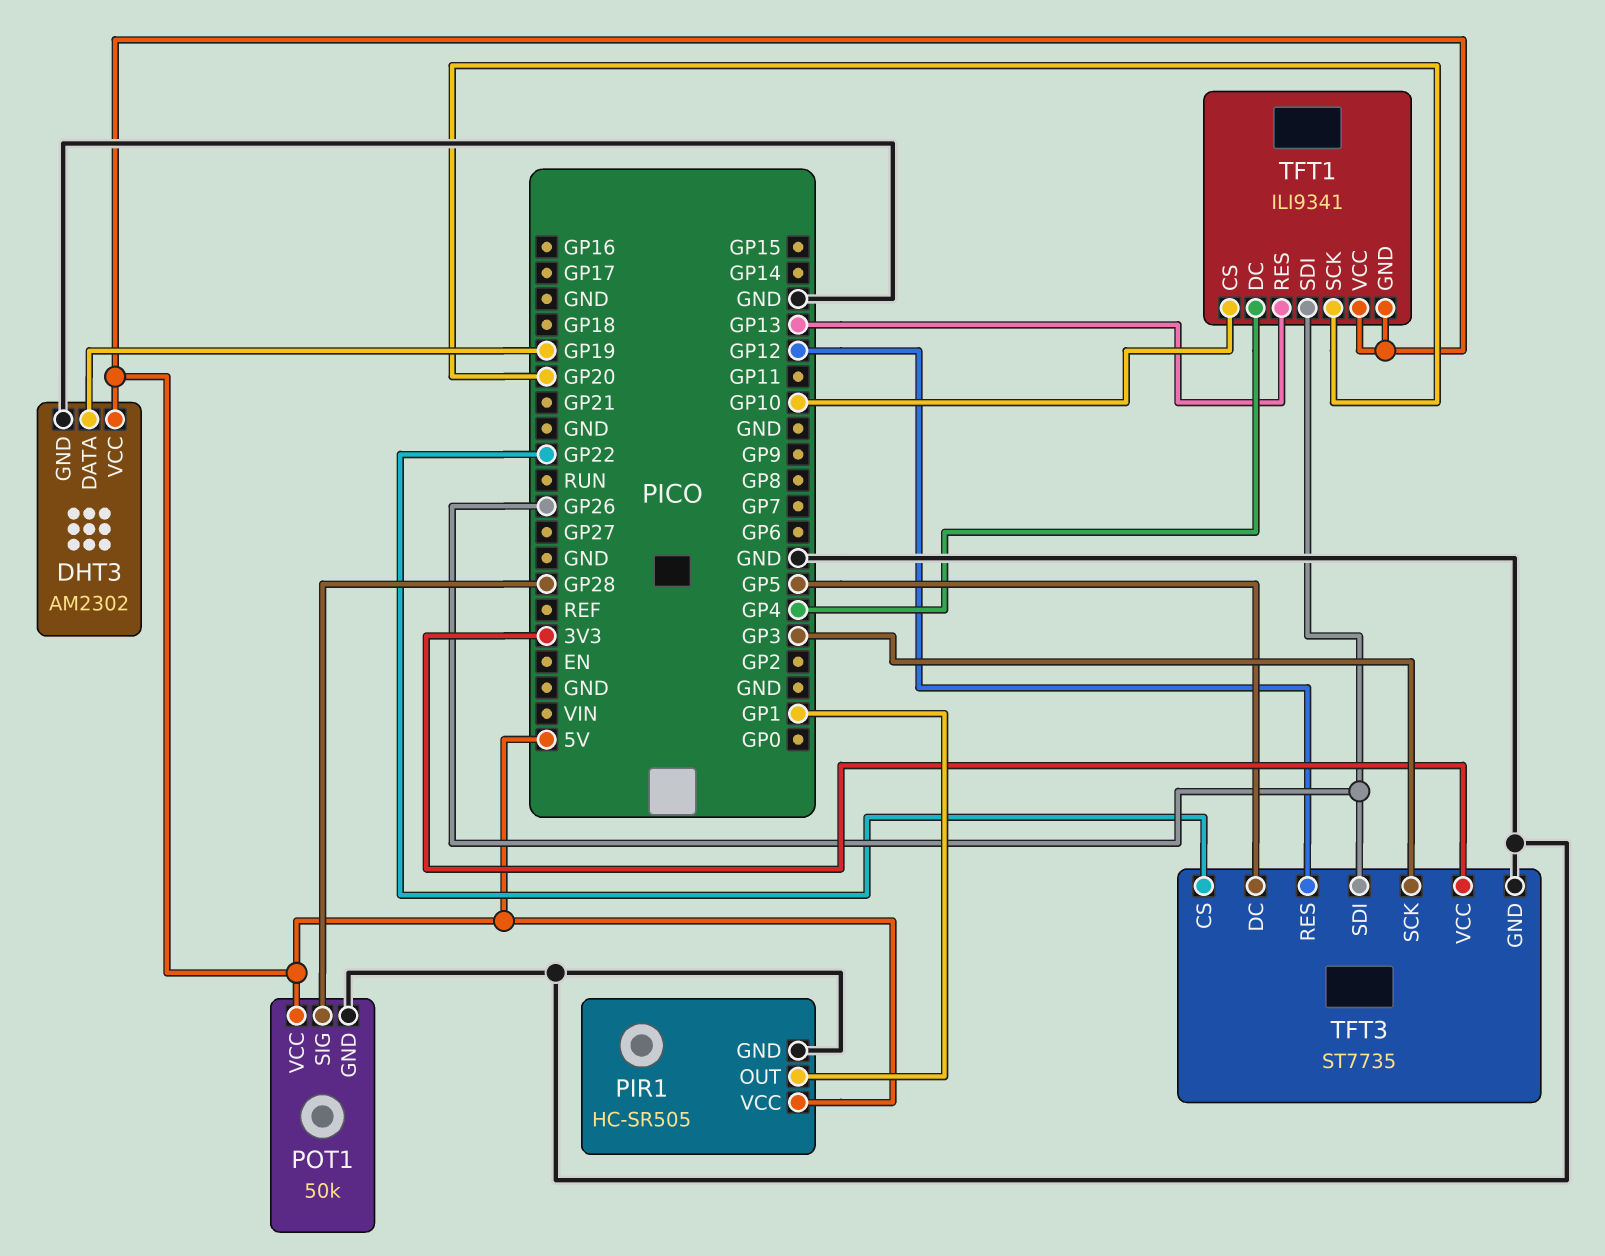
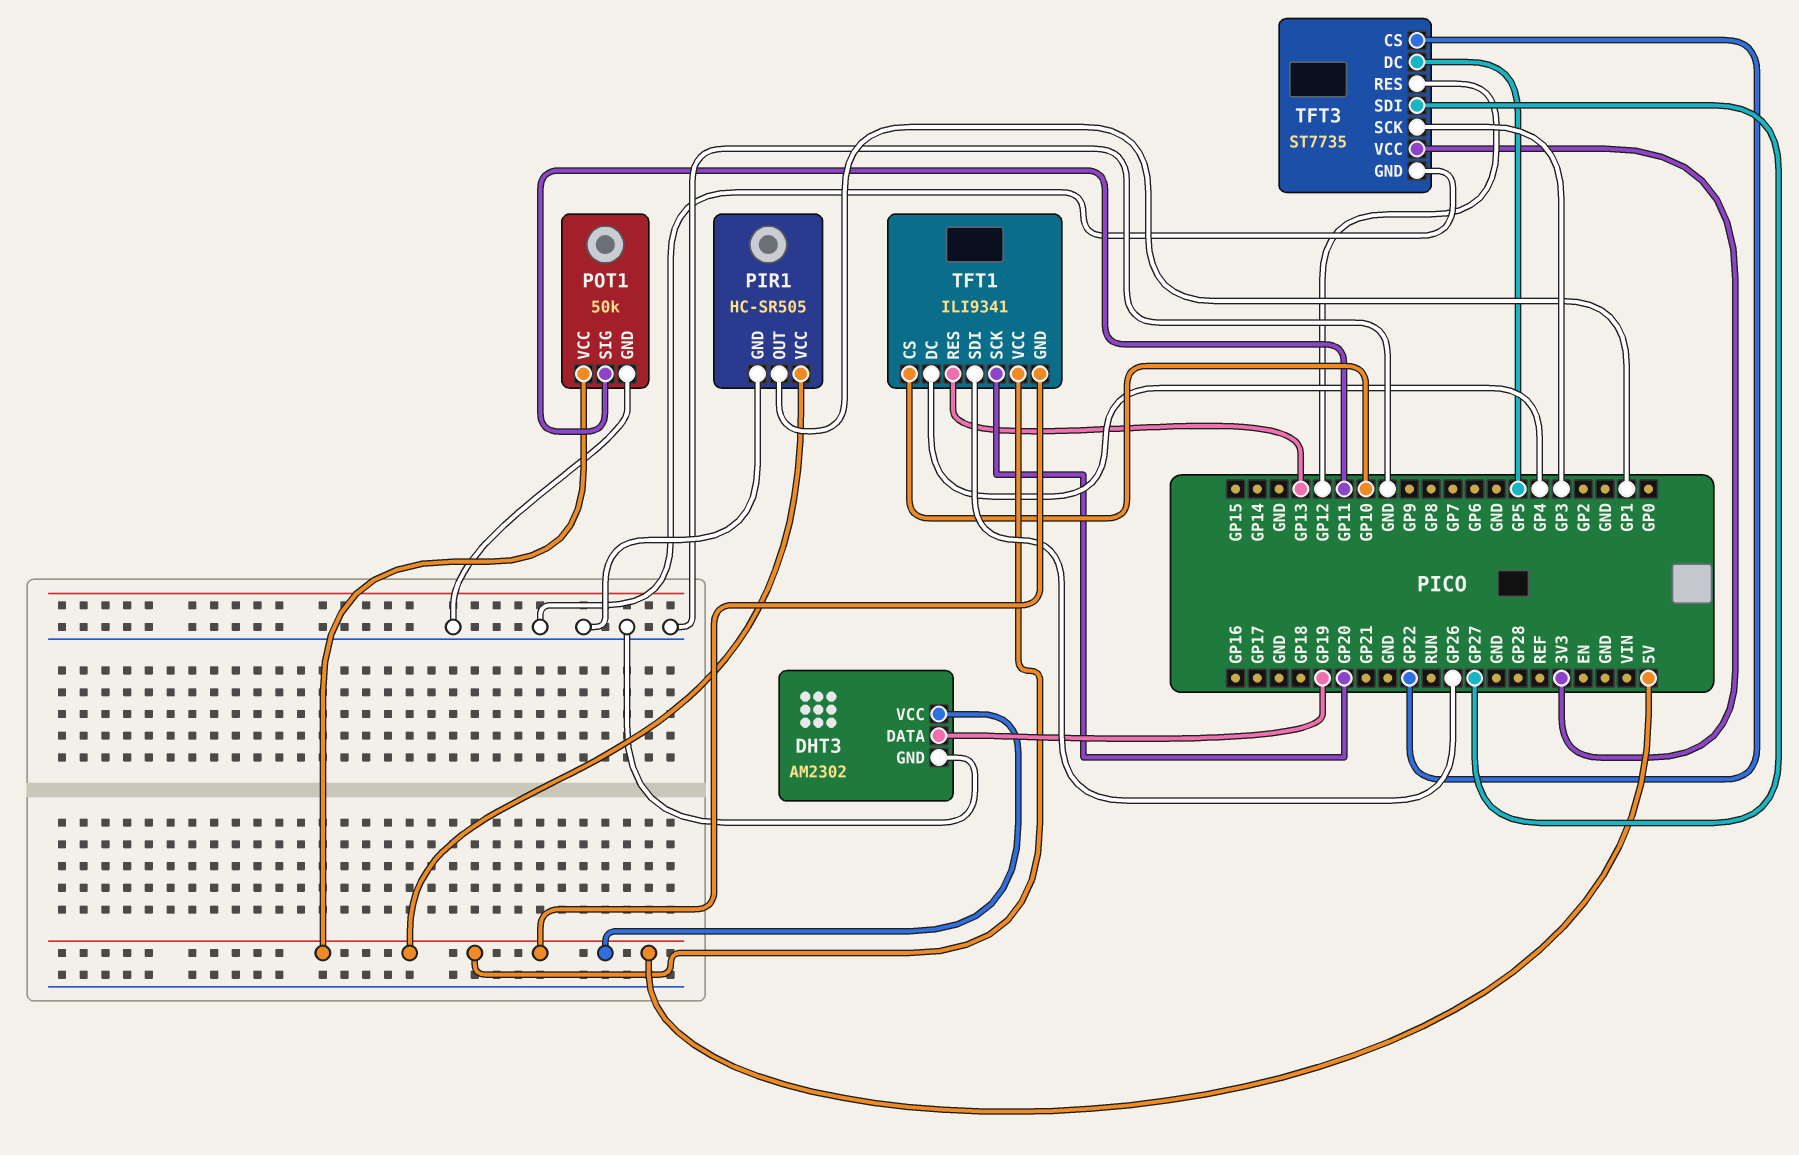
POT1 pin SIG: GP28 -> GP11
TFT3 pin SDI: GP26 -> GP27

